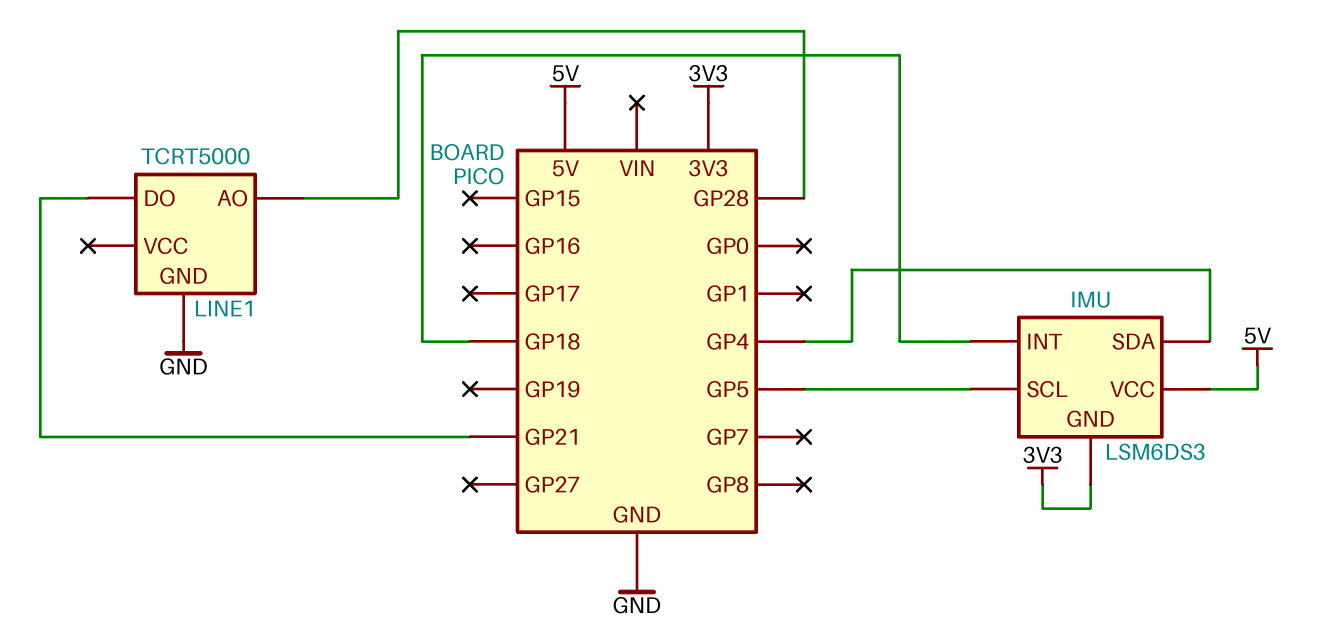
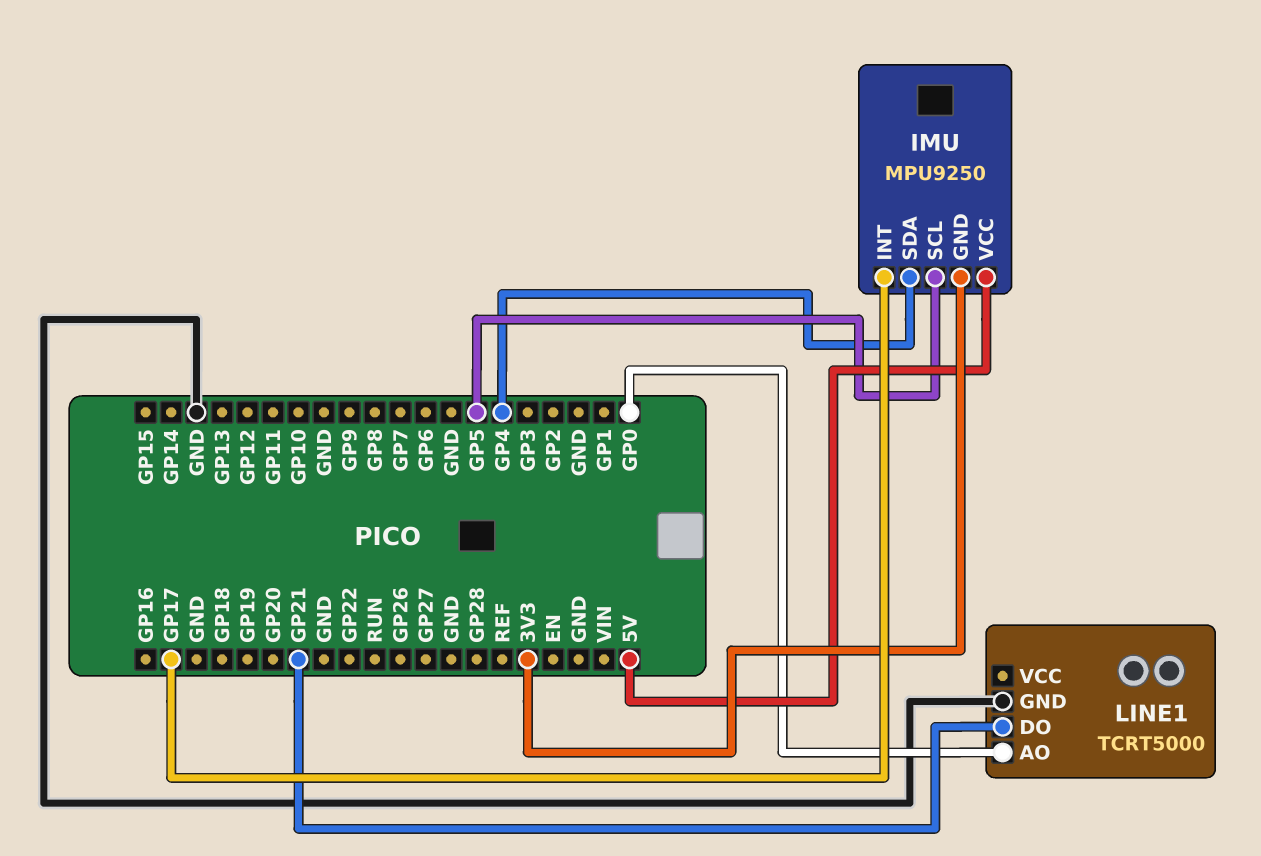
IMU: LSM6DS3 -> MPU9250
IMU pin INT: GP18 -> GP17
LINE1 pin AO: GP28 -> GP0

